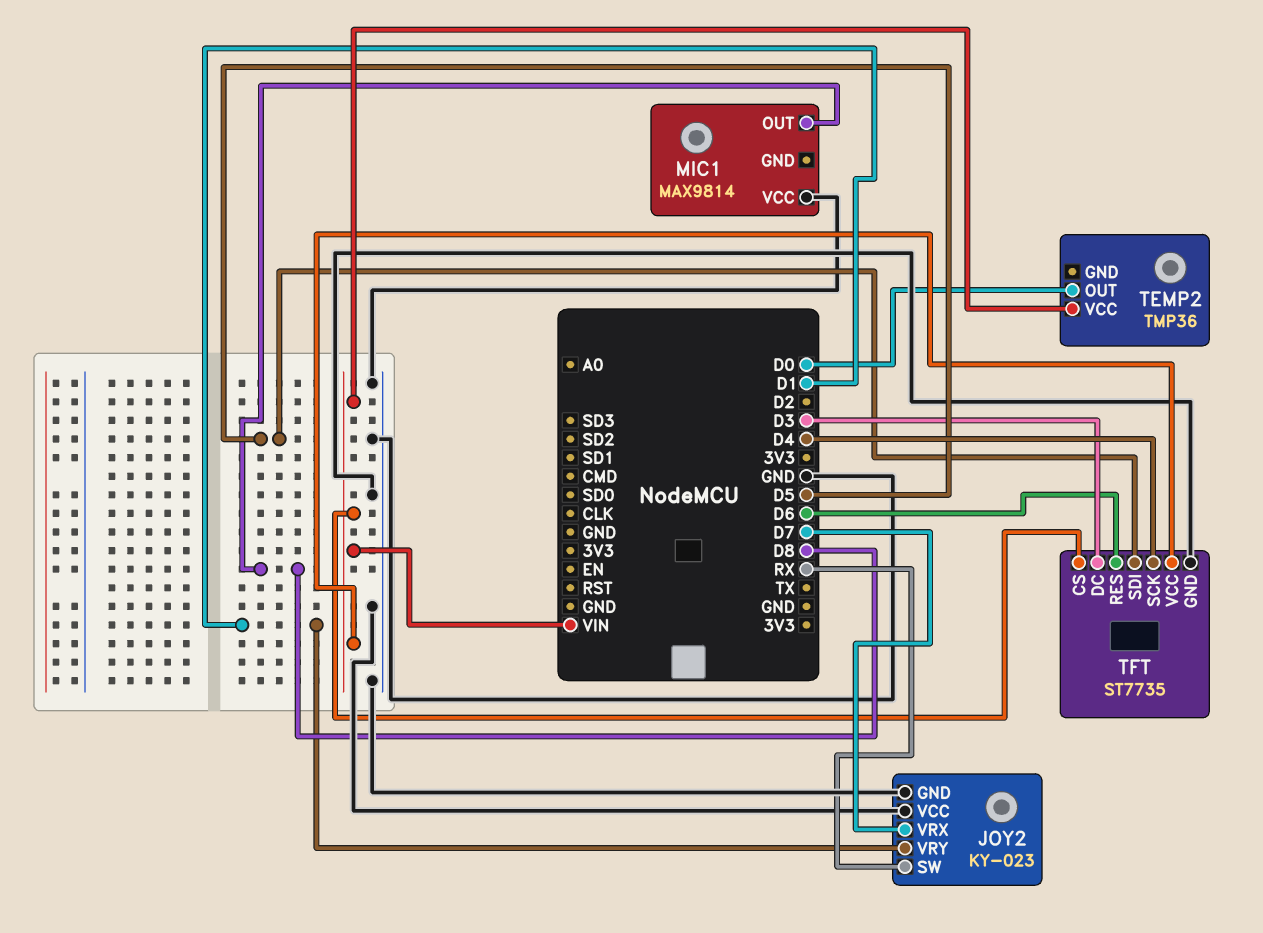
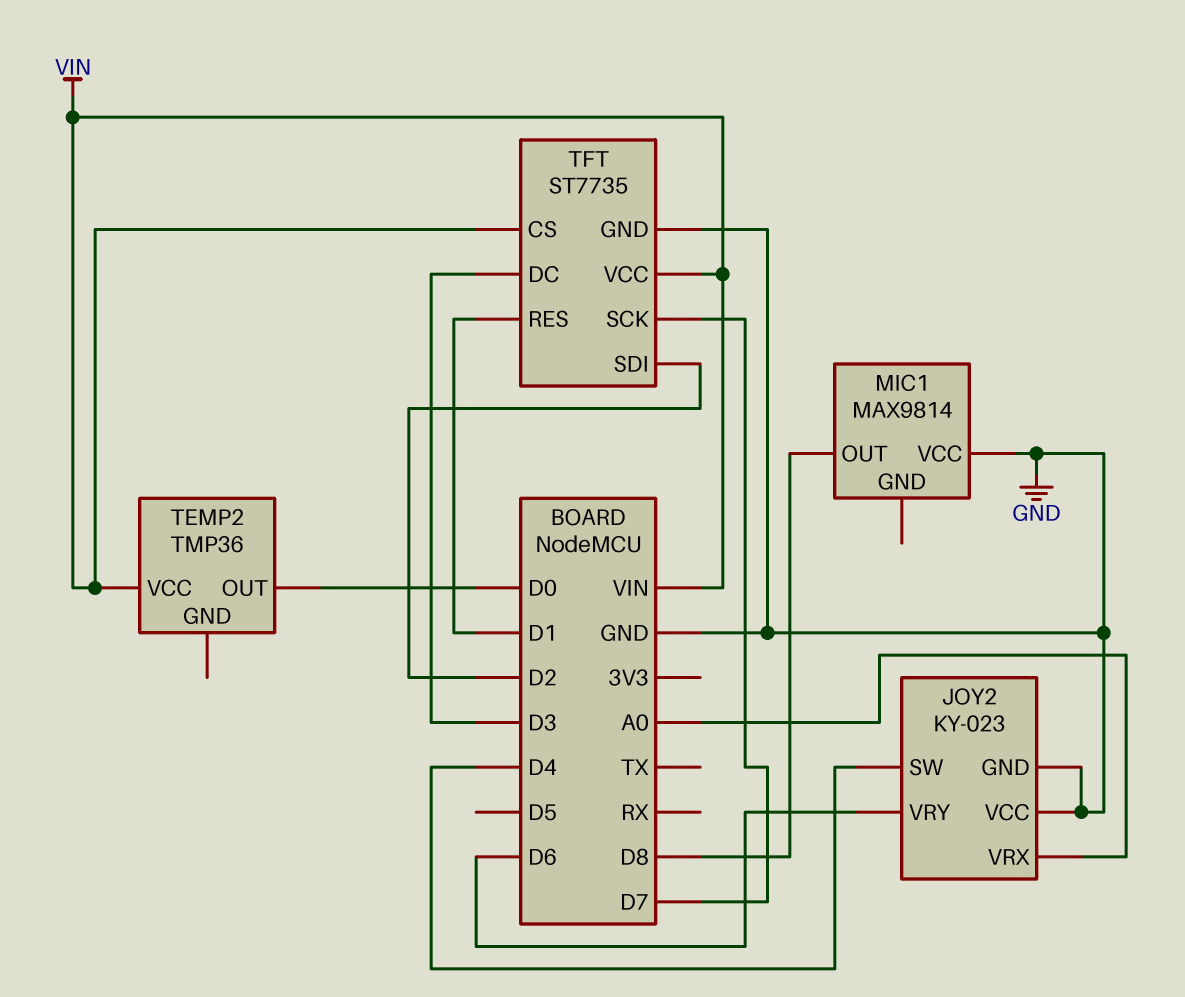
JOY2 pin SW: RX -> D4
JOY2 pin VRX: D7 -> A0
JOY2 pin VRY: D1 -> D6
TFT pin RES: D6 -> D1
TFT pin SCK: D4 -> D7
TFT pin SDI: D5 -> D2

